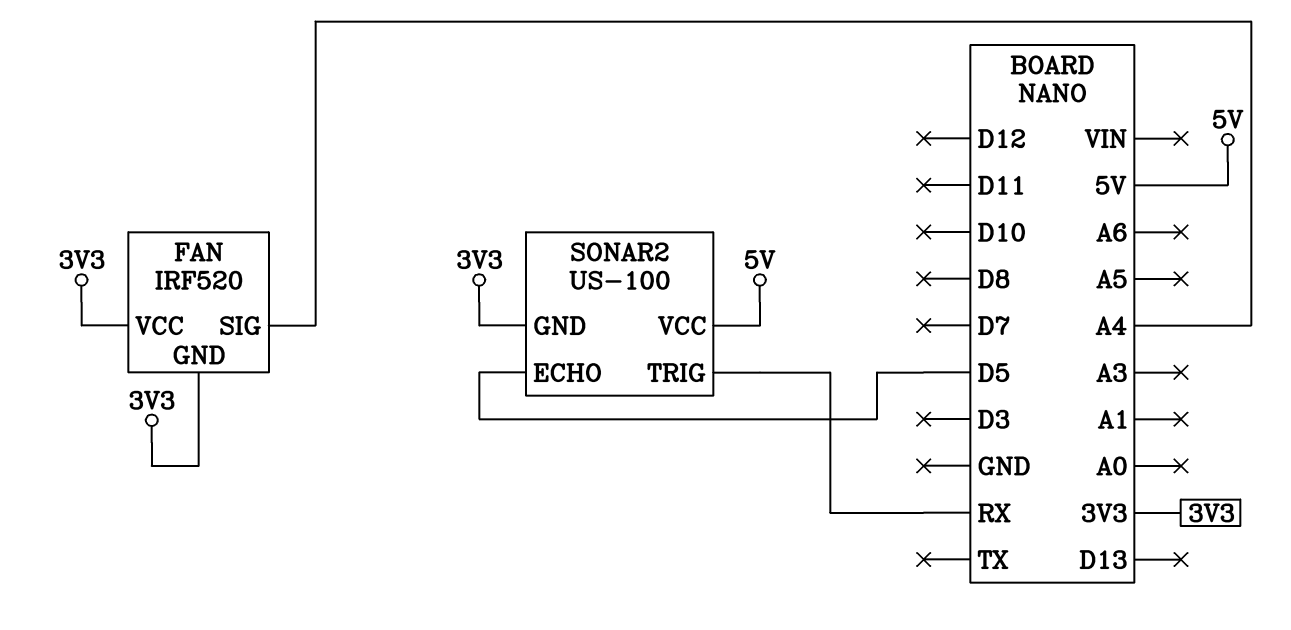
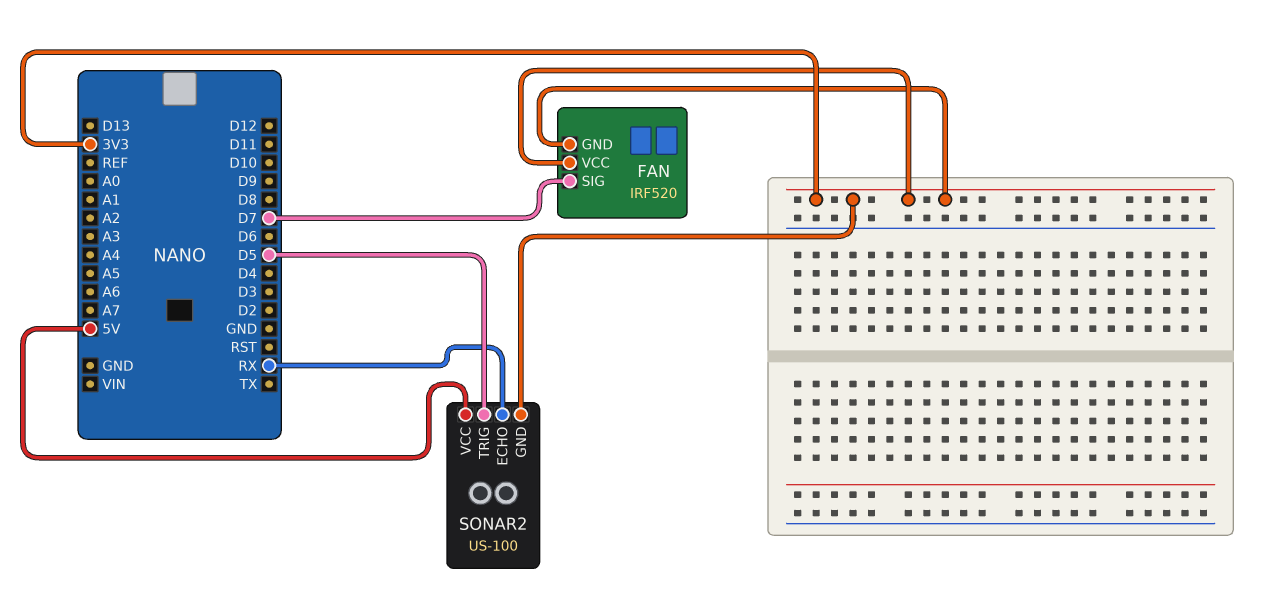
FAN pin SIG: A4 -> D7
SONAR2 pin ECHO: D5 -> RX
SONAR2 pin TRIG: RX -> D5

